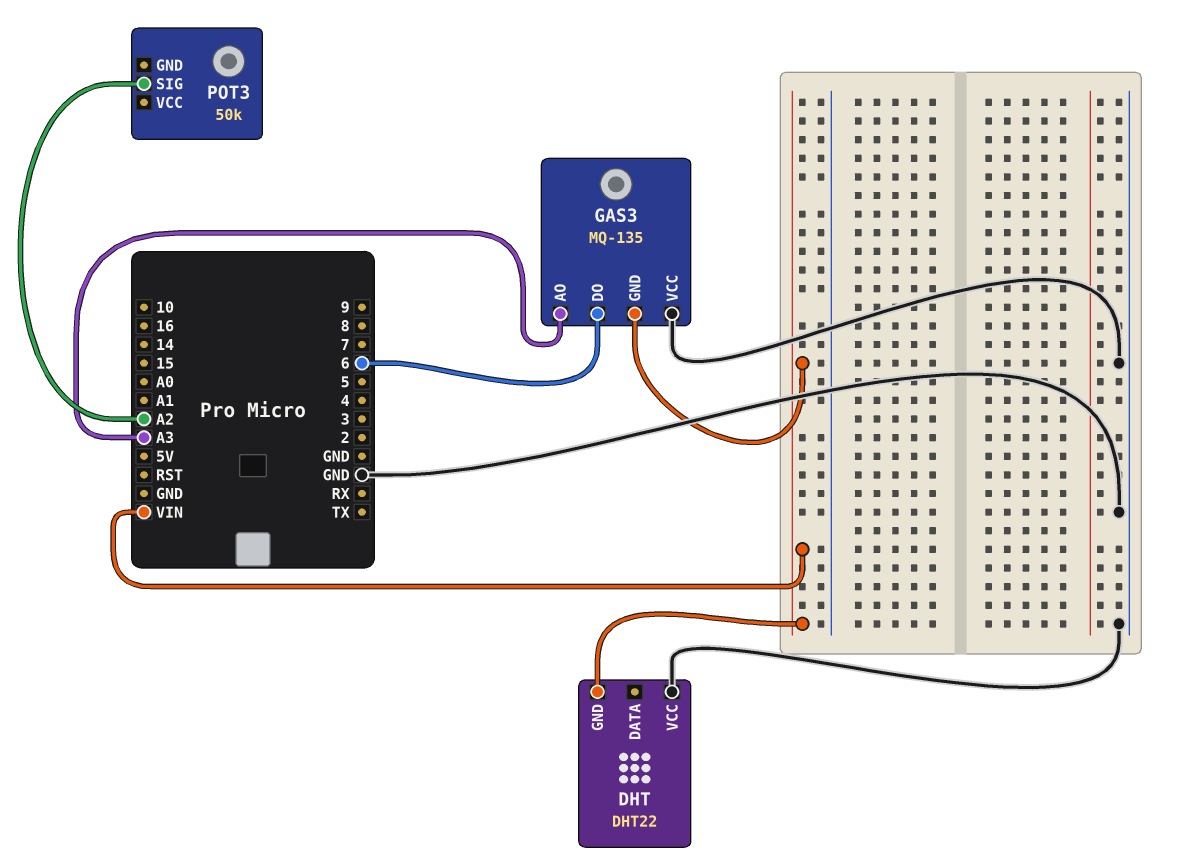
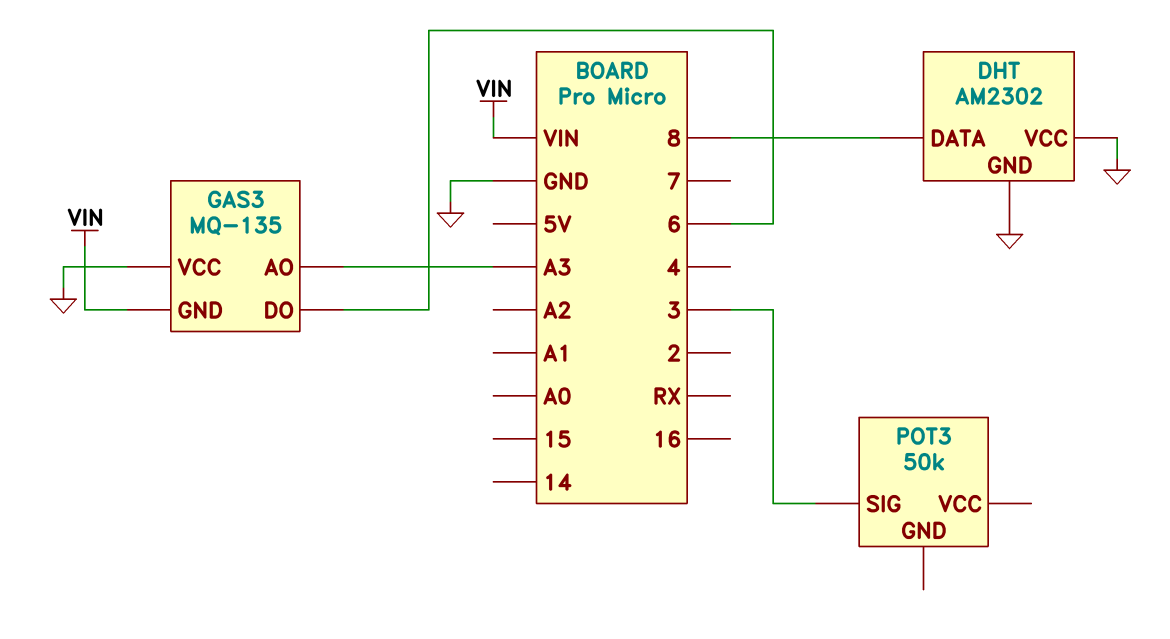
DHT: DHT22 -> AM2302
DHT pin DATA: none -> 8
DHT pin GND: VIN -> GND
POT3 pin SIG: A2 -> 3

